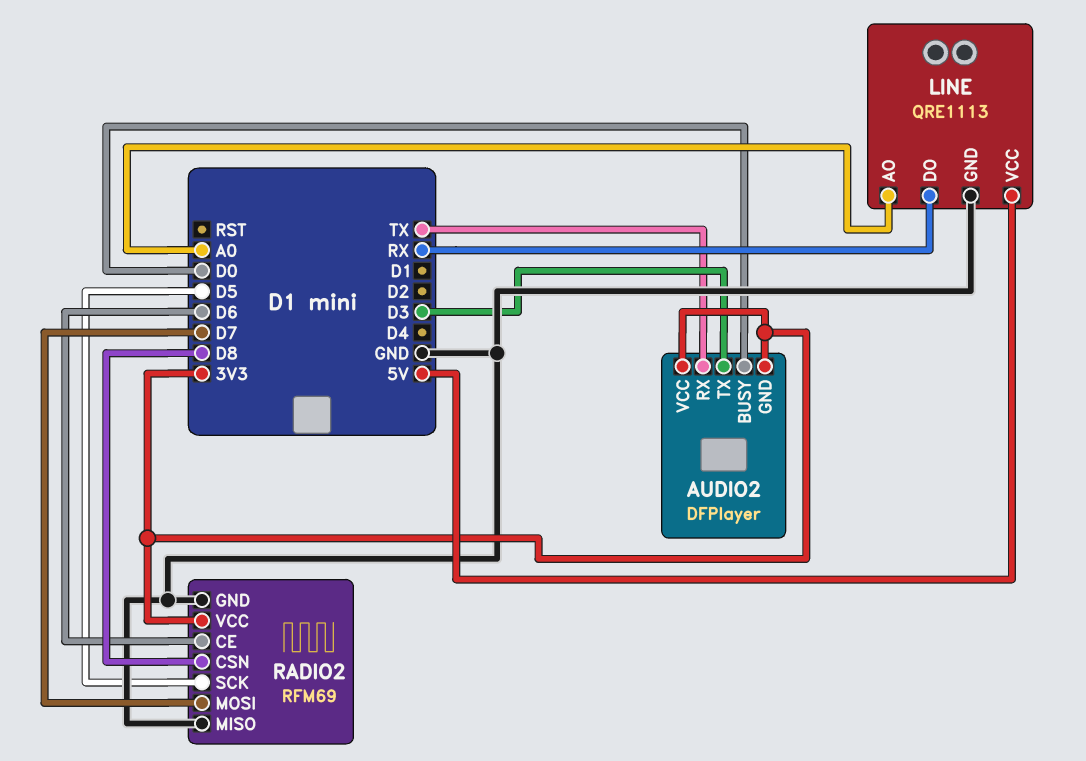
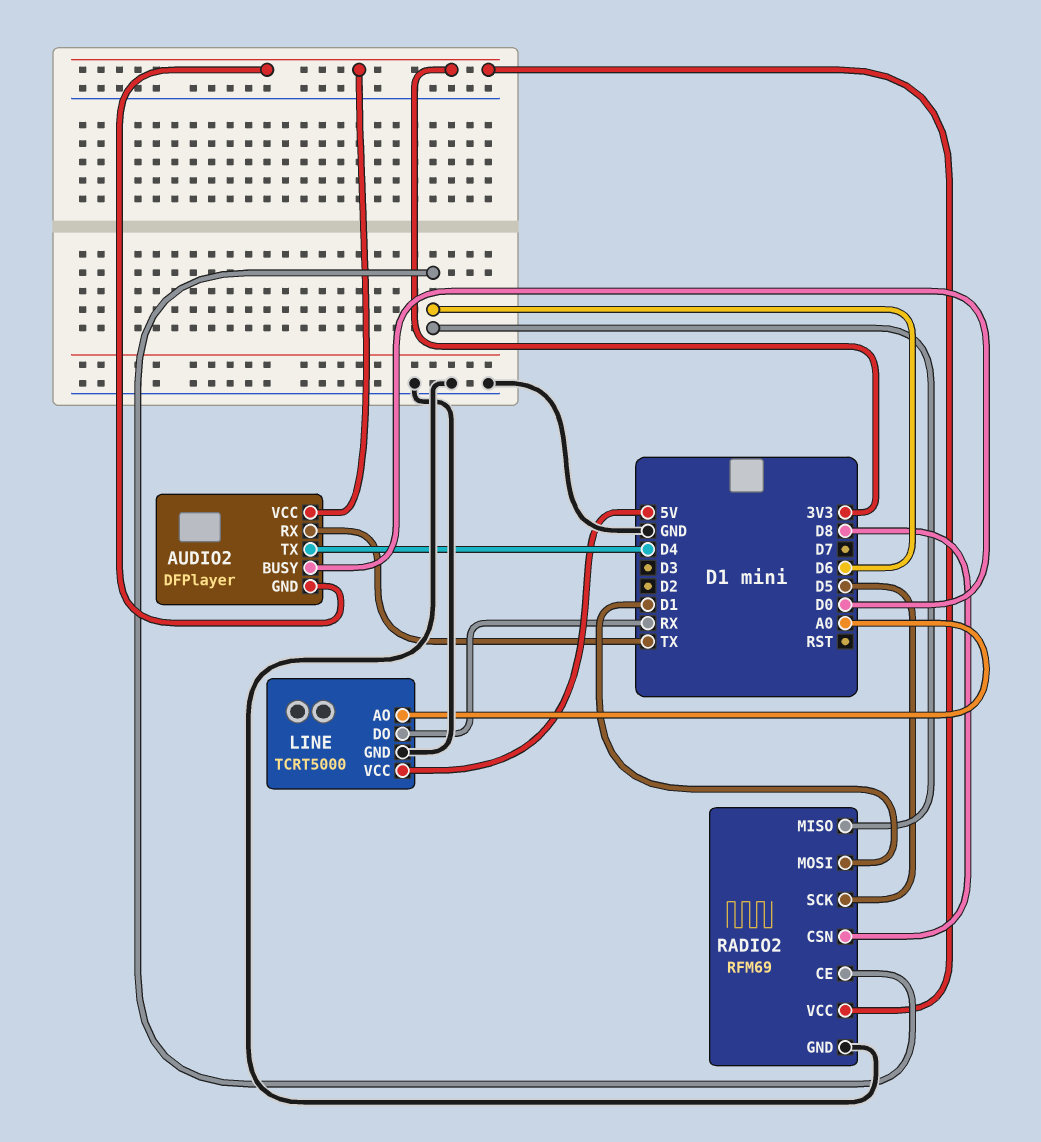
AUDIO2 pin TX: D3 -> D4
LINE: QRE1113 -> TCRT5000
RADIO2 pin MISO: GND -> D6
RADIO2 pin MOSI: D7 -> D1

